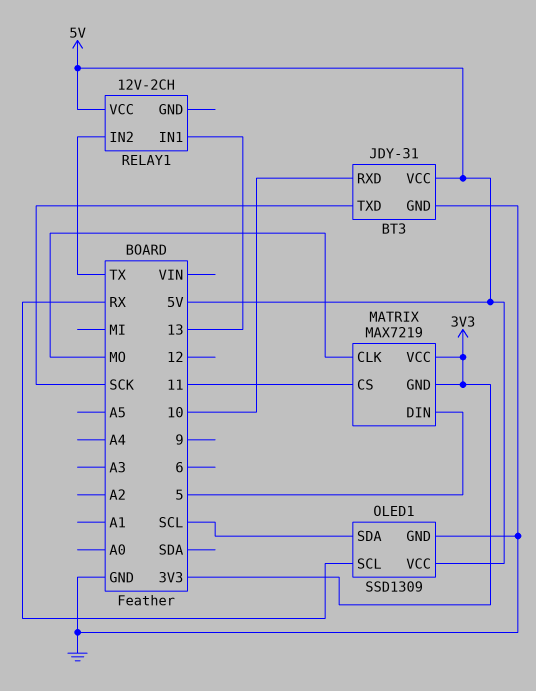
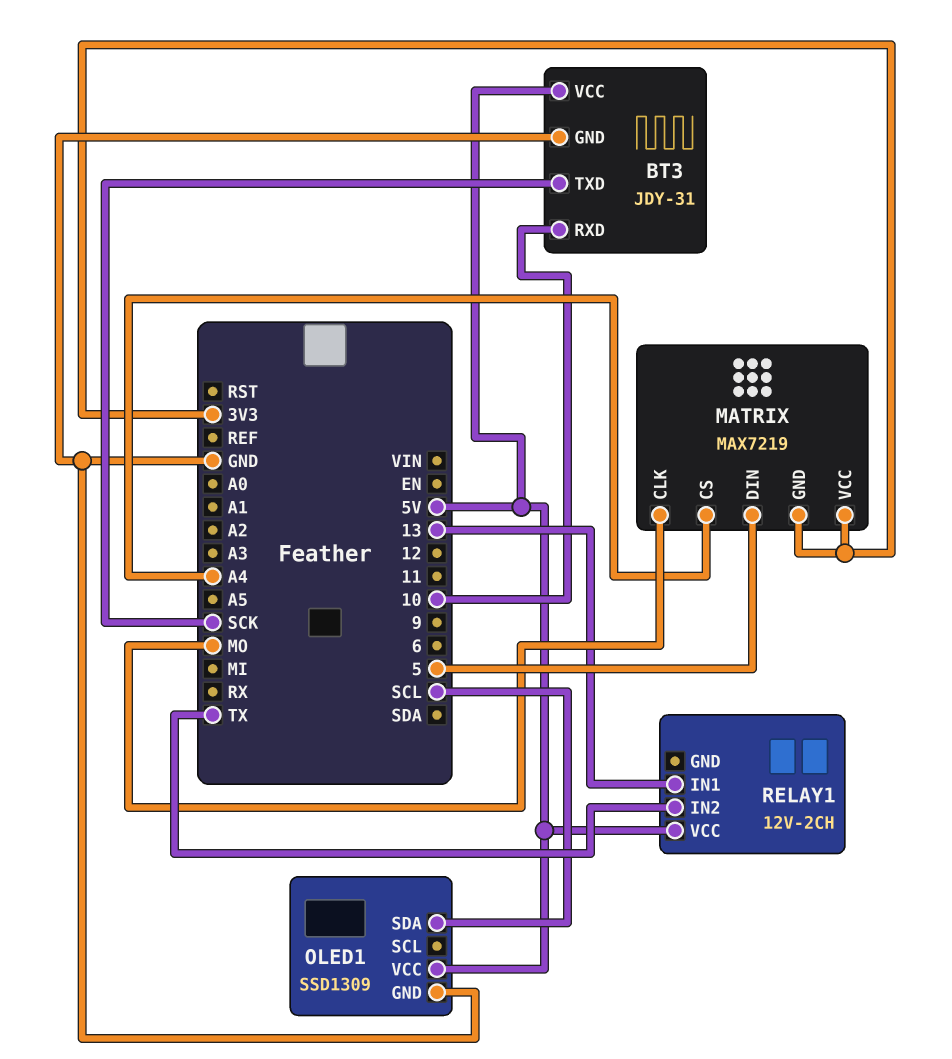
MATRIX pin CS: 11 -> A4
OLED1 pin SCL: RX -> none

